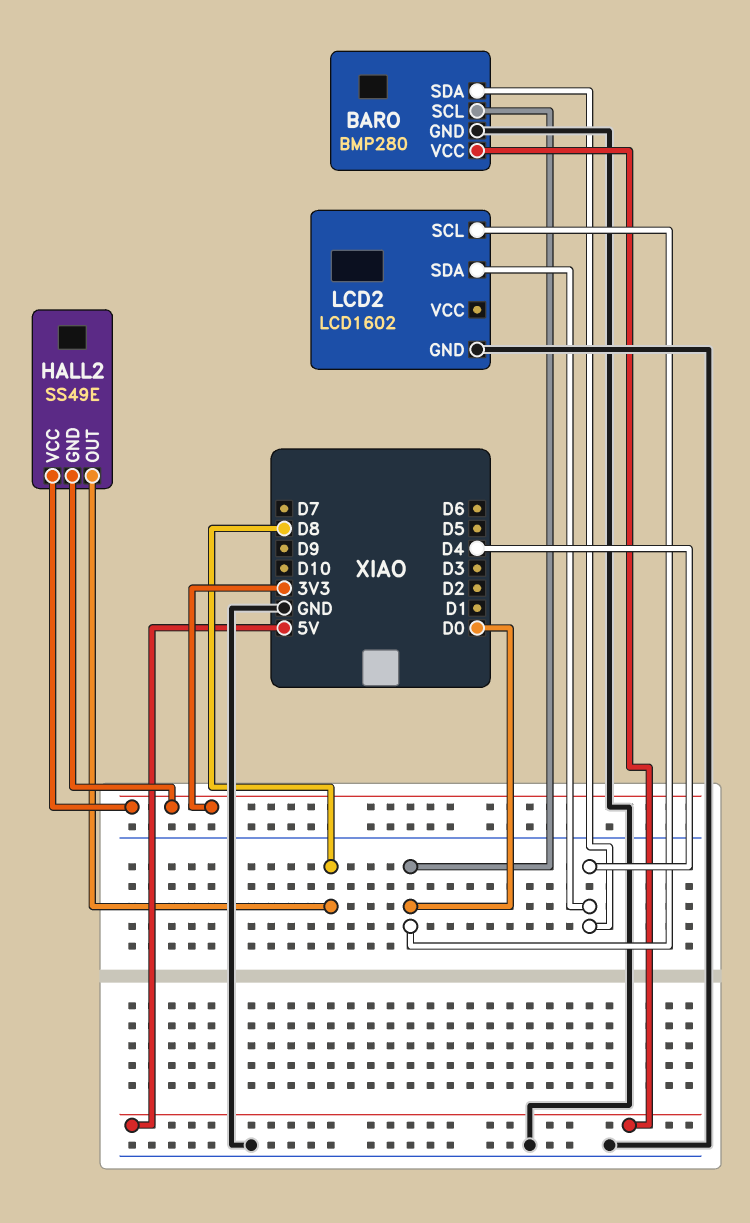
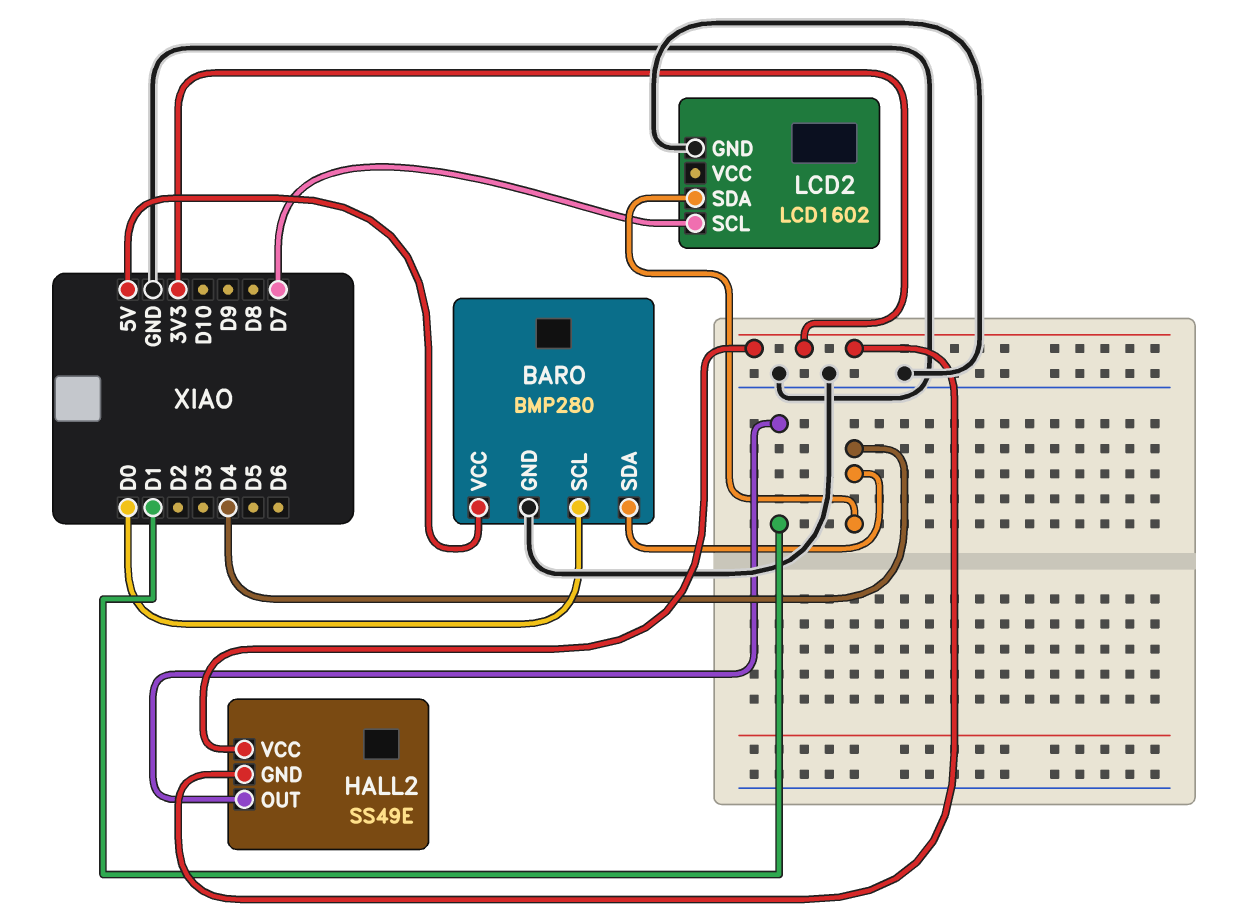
HALL2 pin OUT: D8 -> D1
LCD2 pin SCL: D0 -> D7

